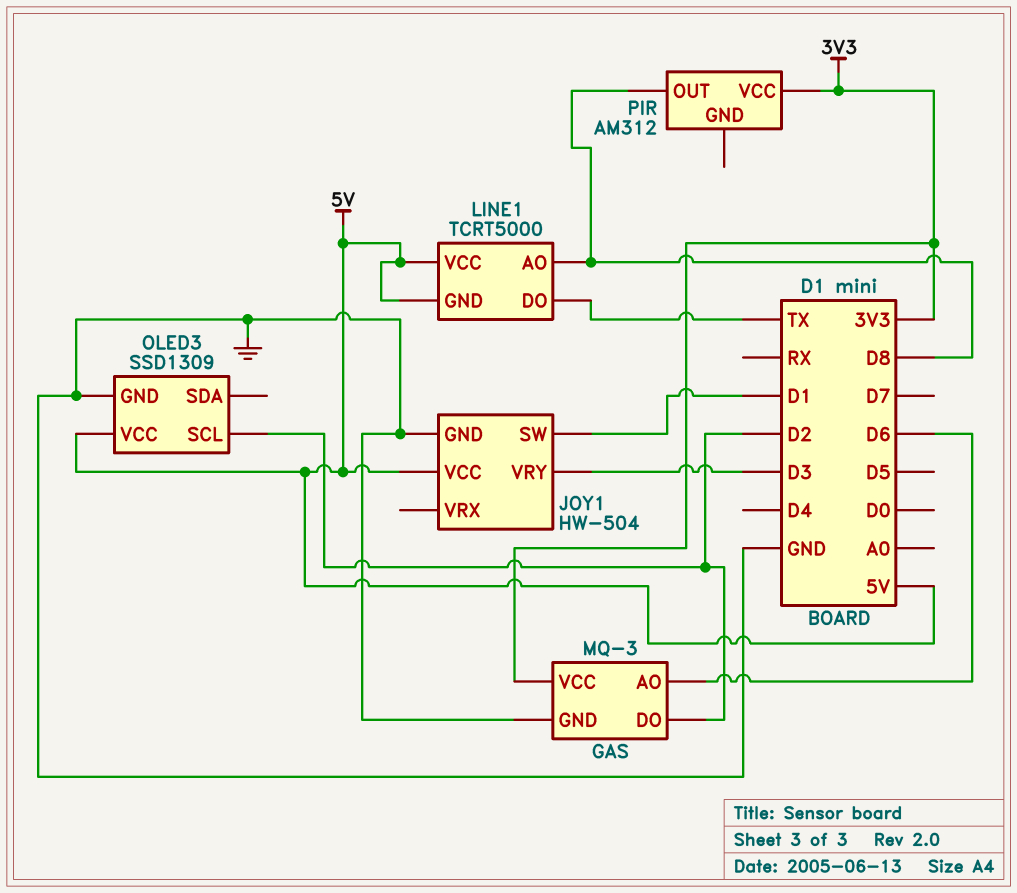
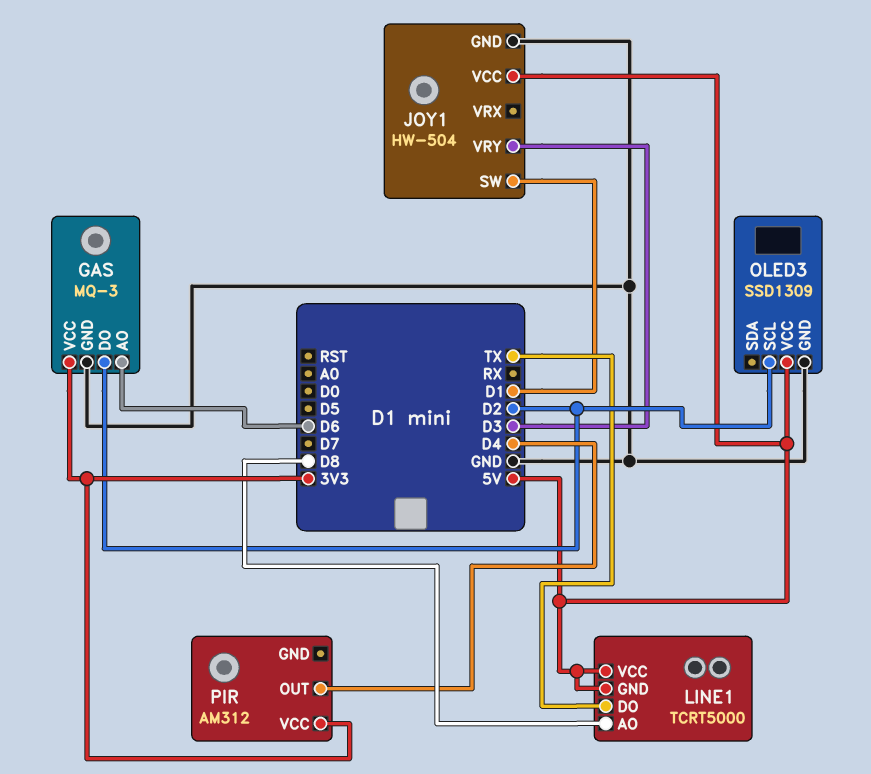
PIR pin OUT: D8 -> D4

